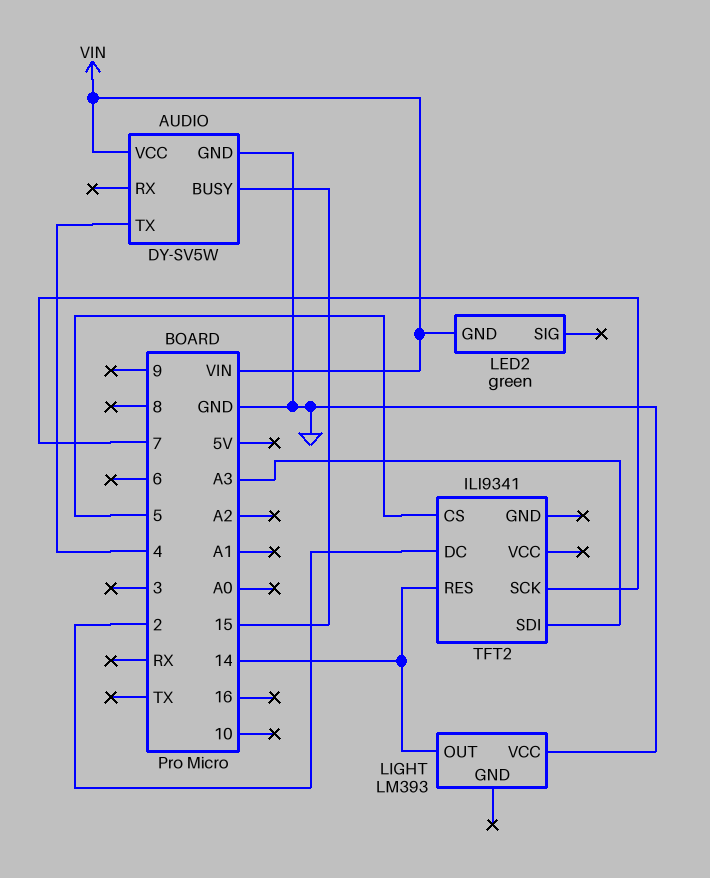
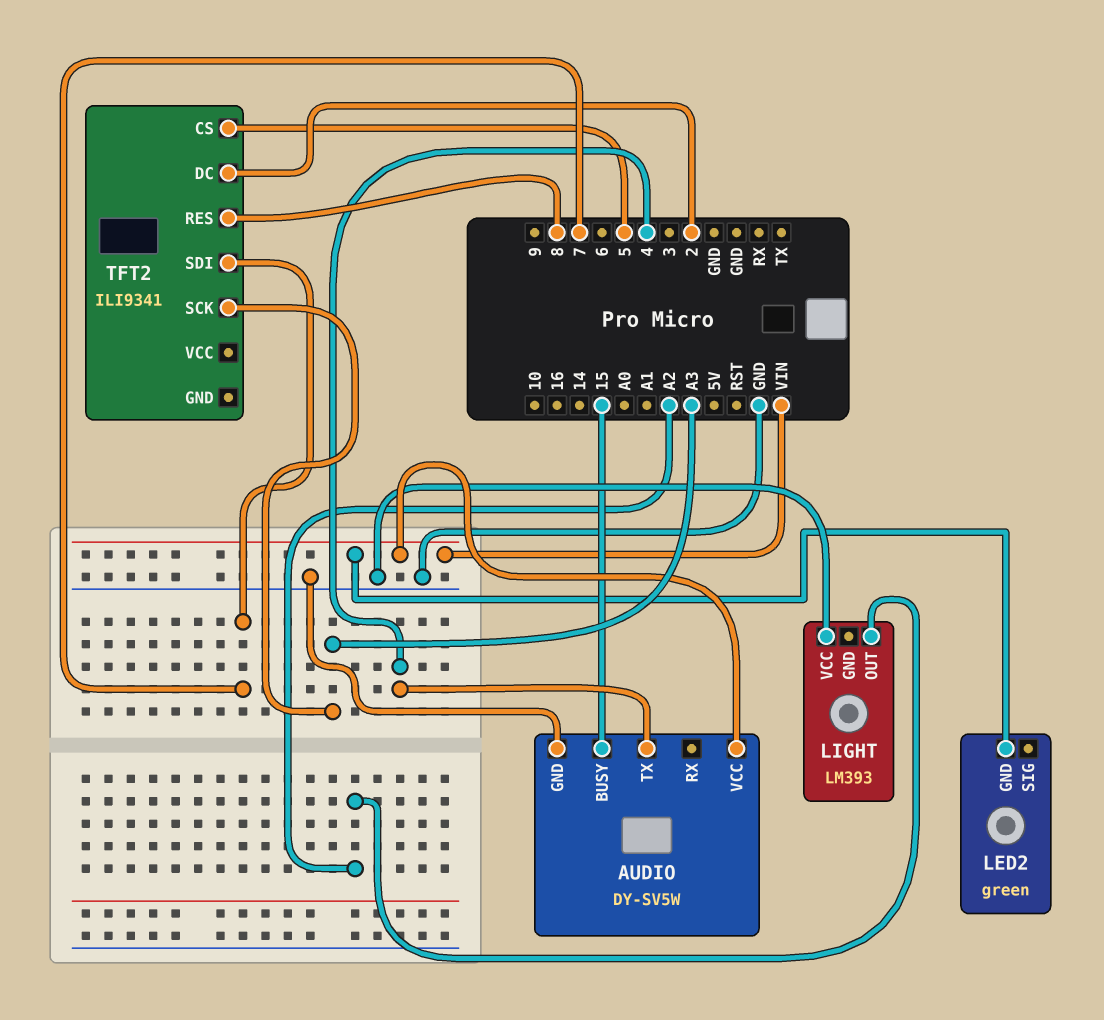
LIGHT pin OUT: 14 -> A2
TFT2 pin RES: 14 -> 8
TFT2 pin SCK: 7 -> A3
TFT2 pin SDI: A3 -> 7

